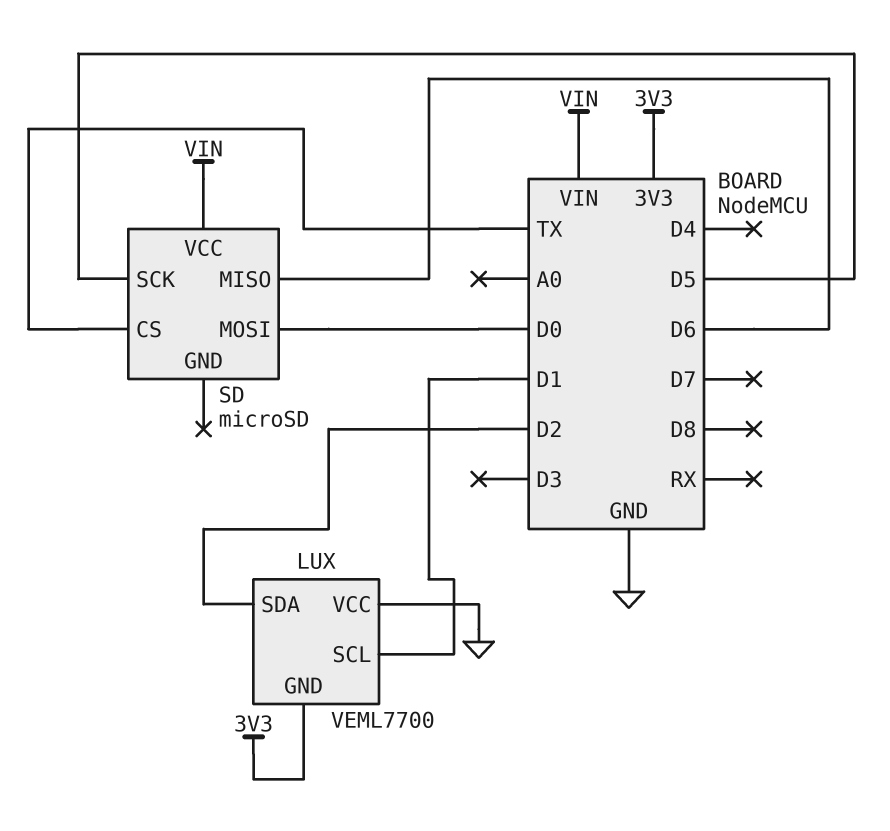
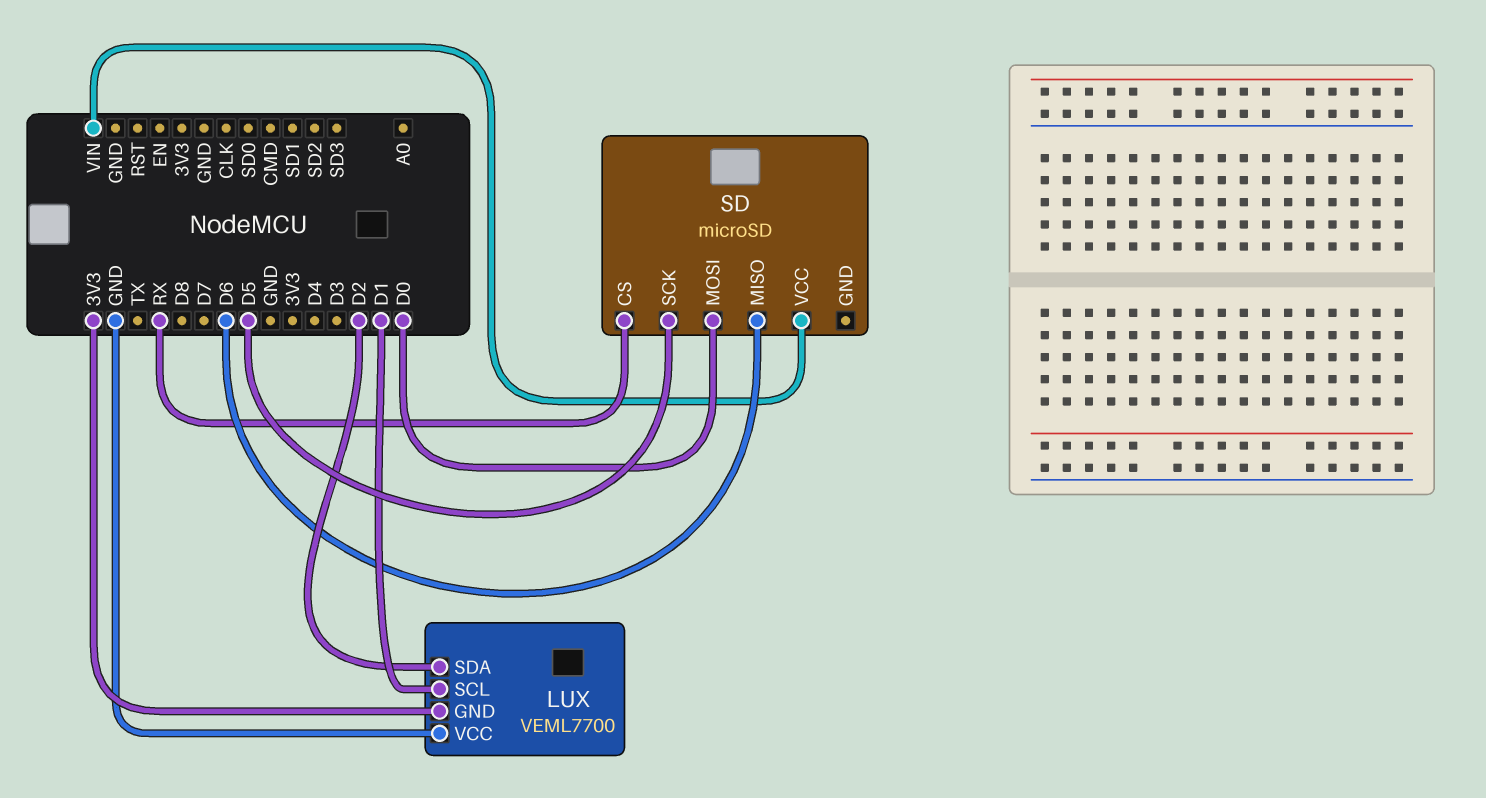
SD pin CS: TX -> RX

